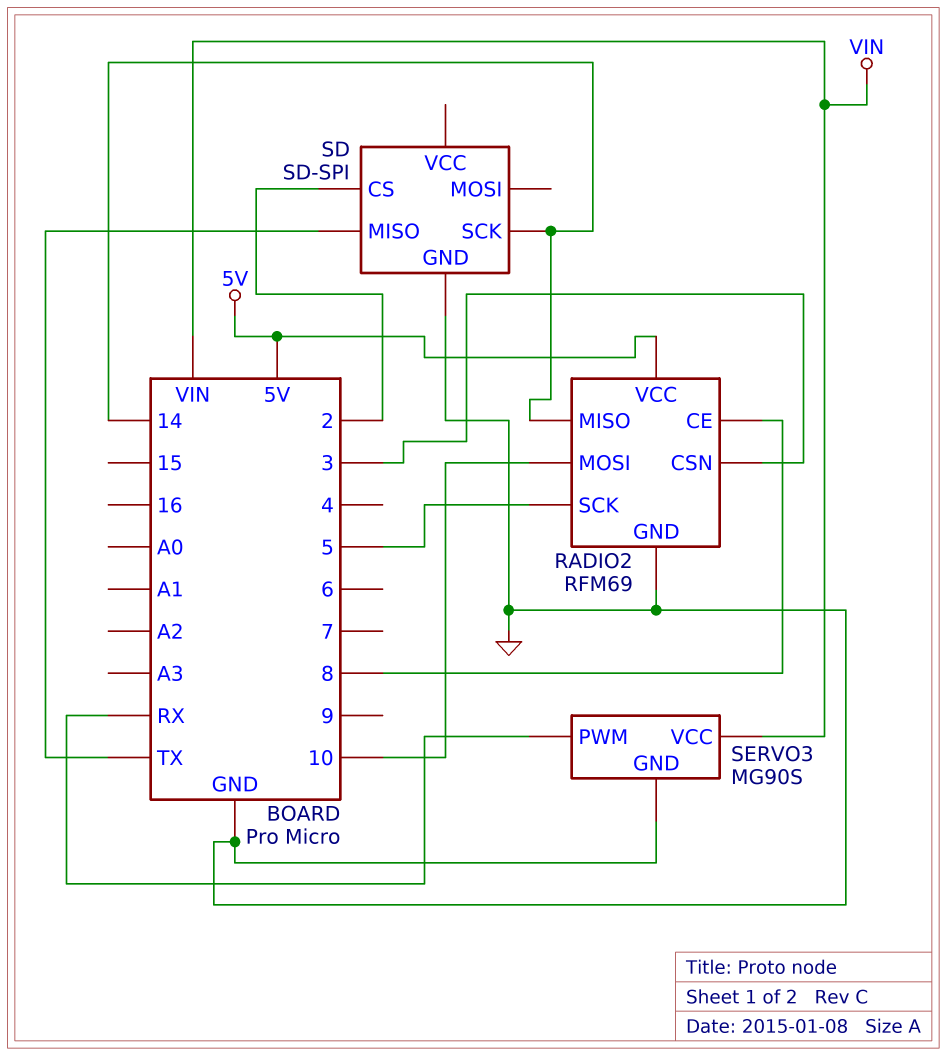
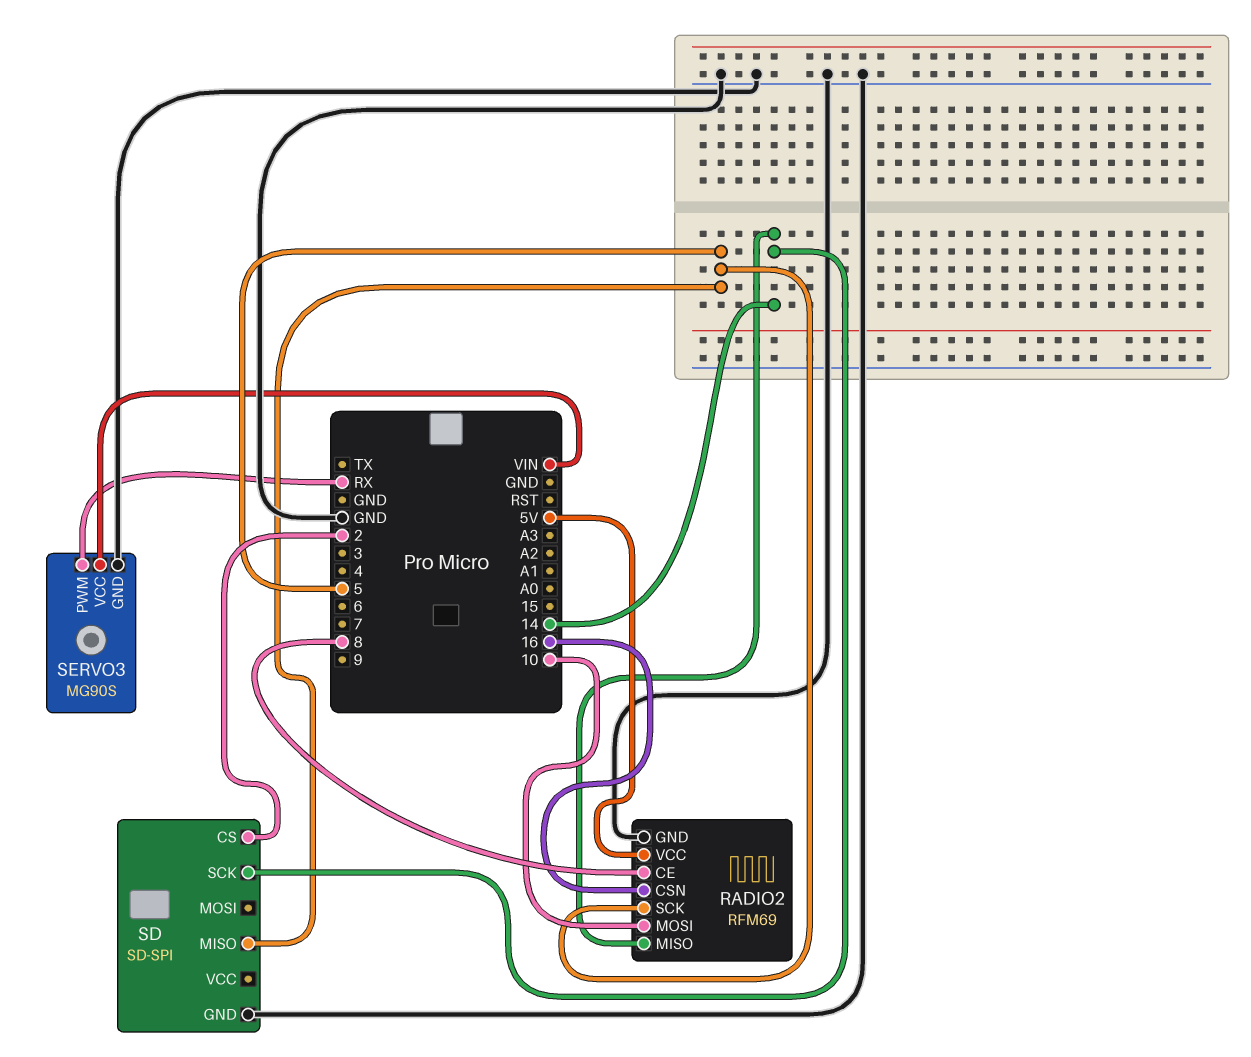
RADIO2 pin CSN: 3 -> 16
SD pin MISO: TX -> 5

